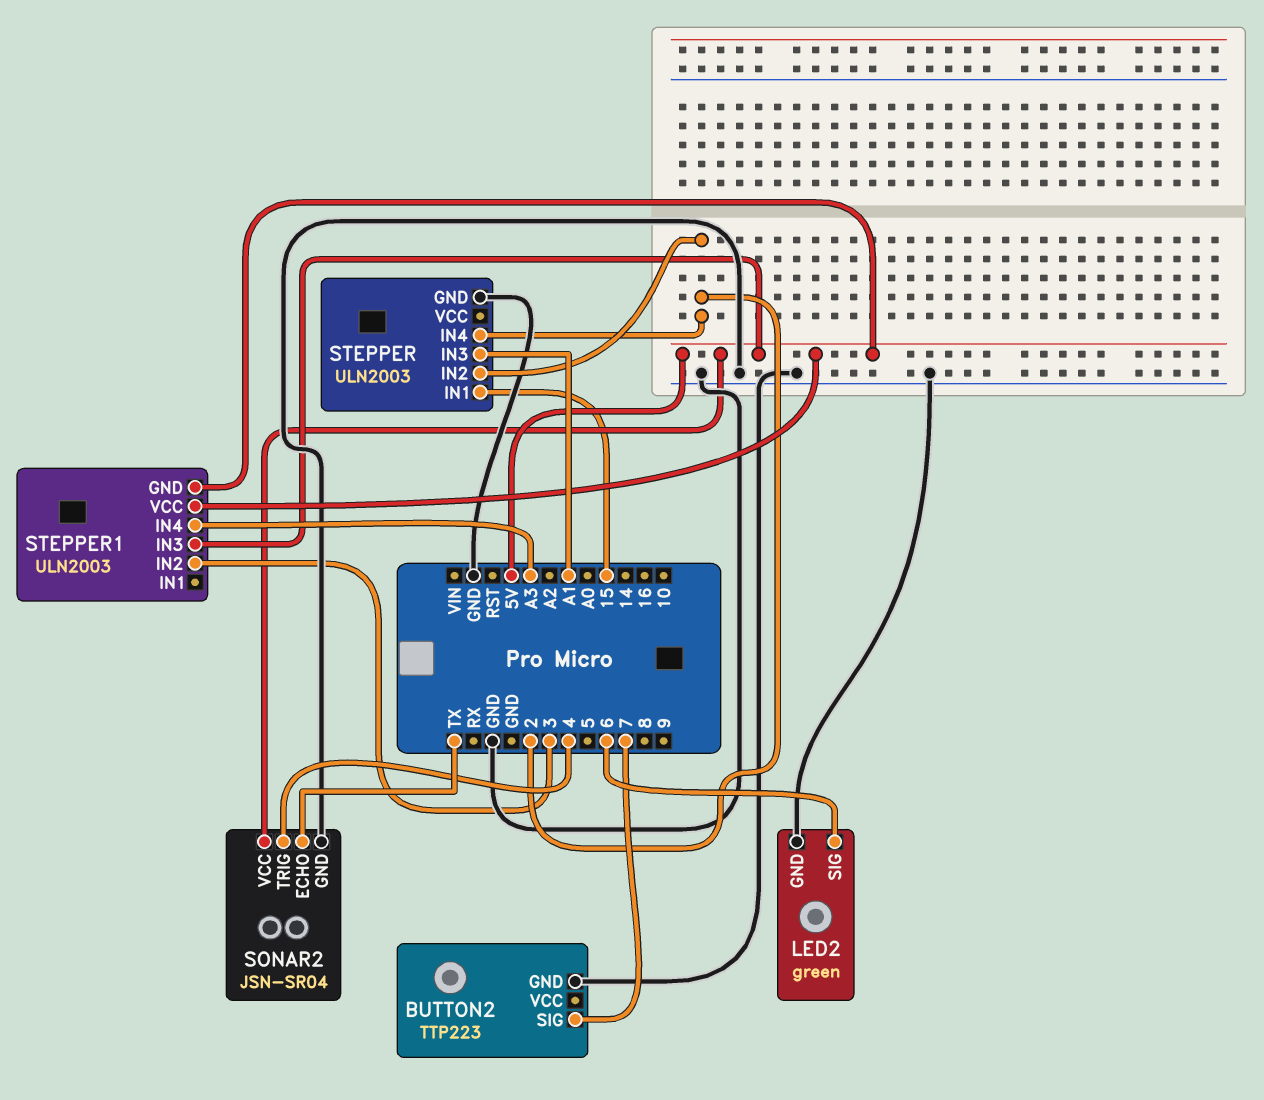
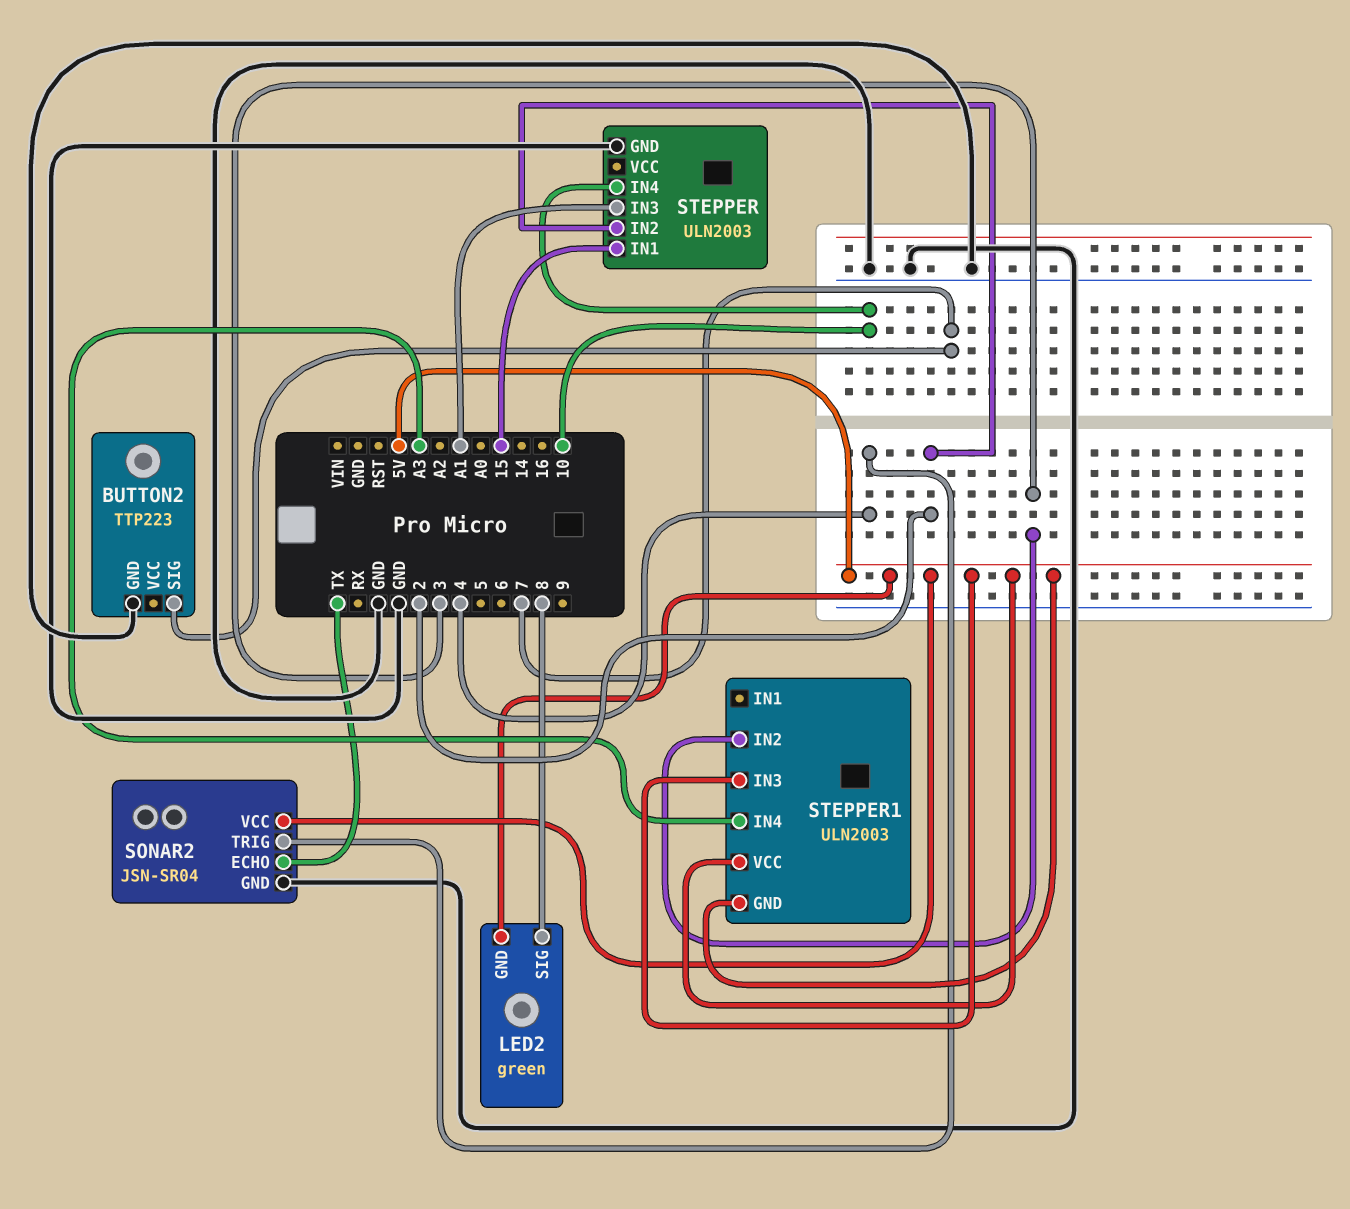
LED2 pin GND: GND -> 5V
LED2 pin SIG: 6 -> 8
STEPPER pin IN4: 2 -> 10

